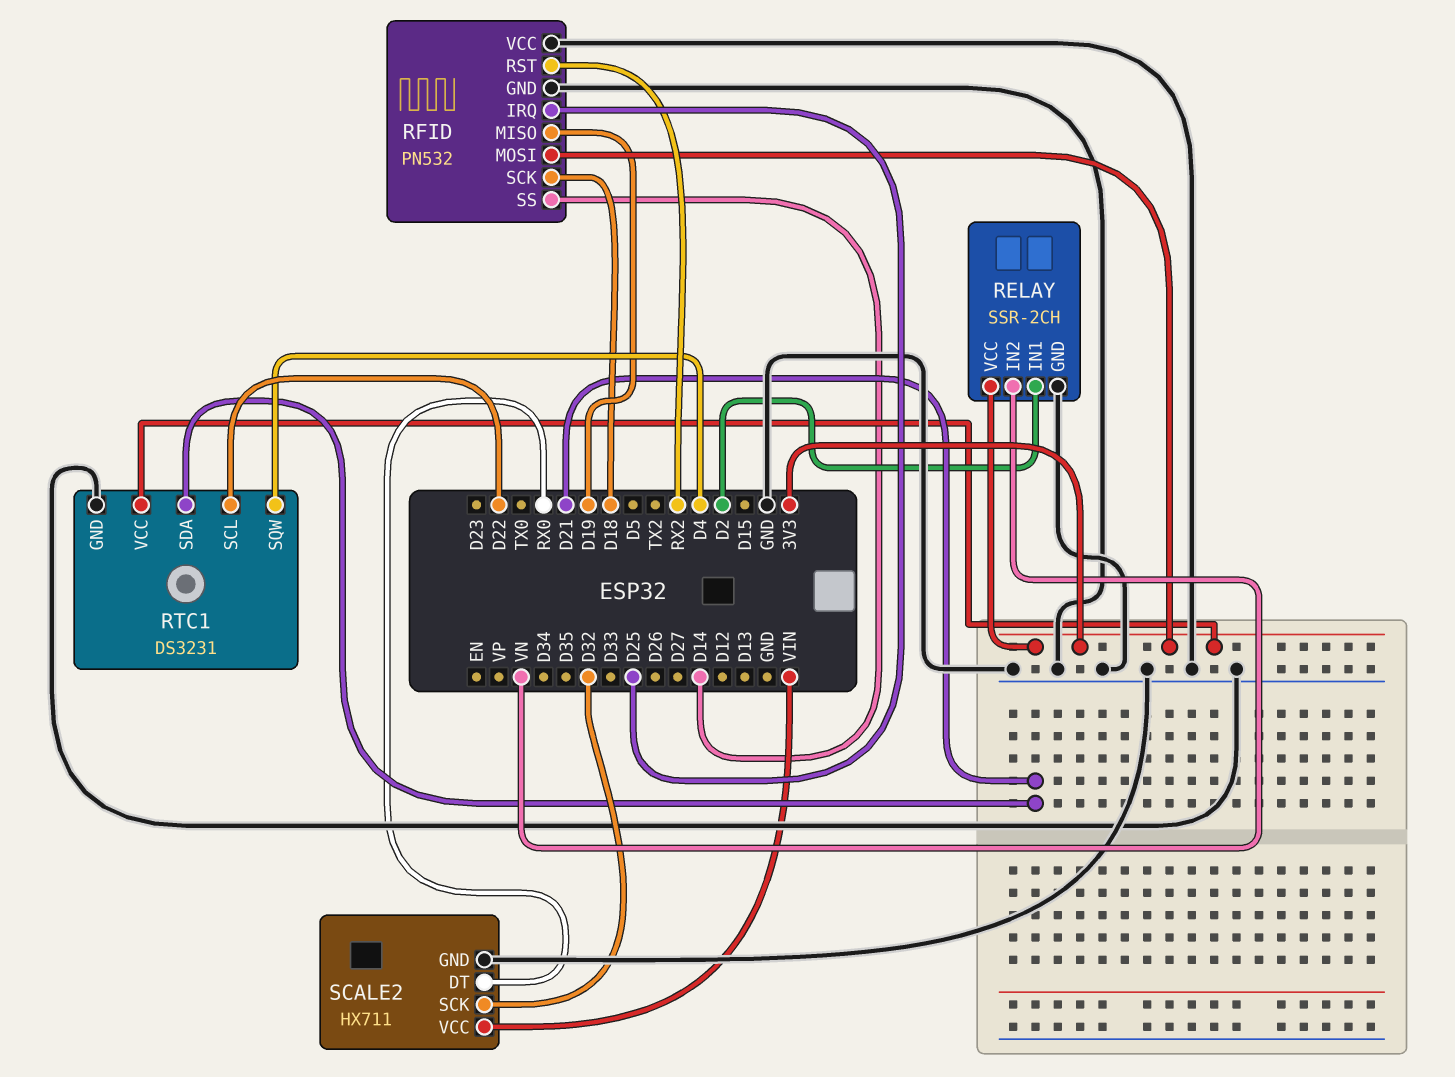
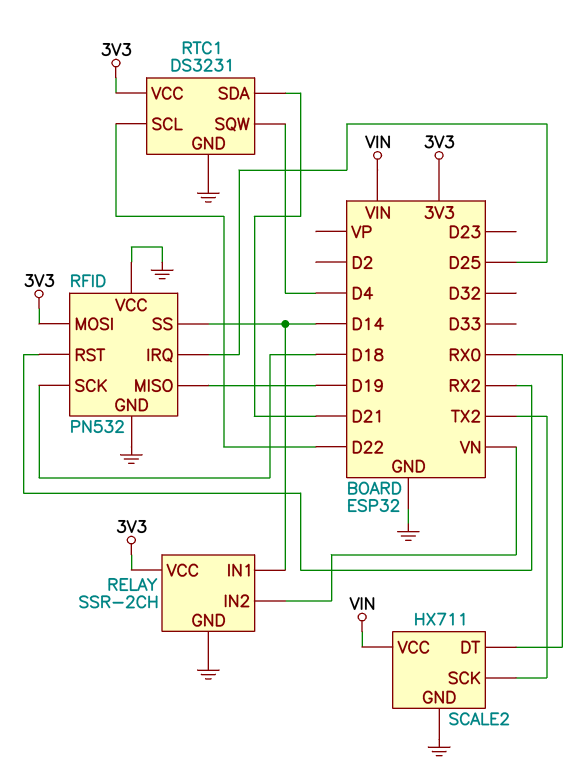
RELAY pin IN1: D2 -> D14
SCALE2 pin SCK: D32 -> TX2

